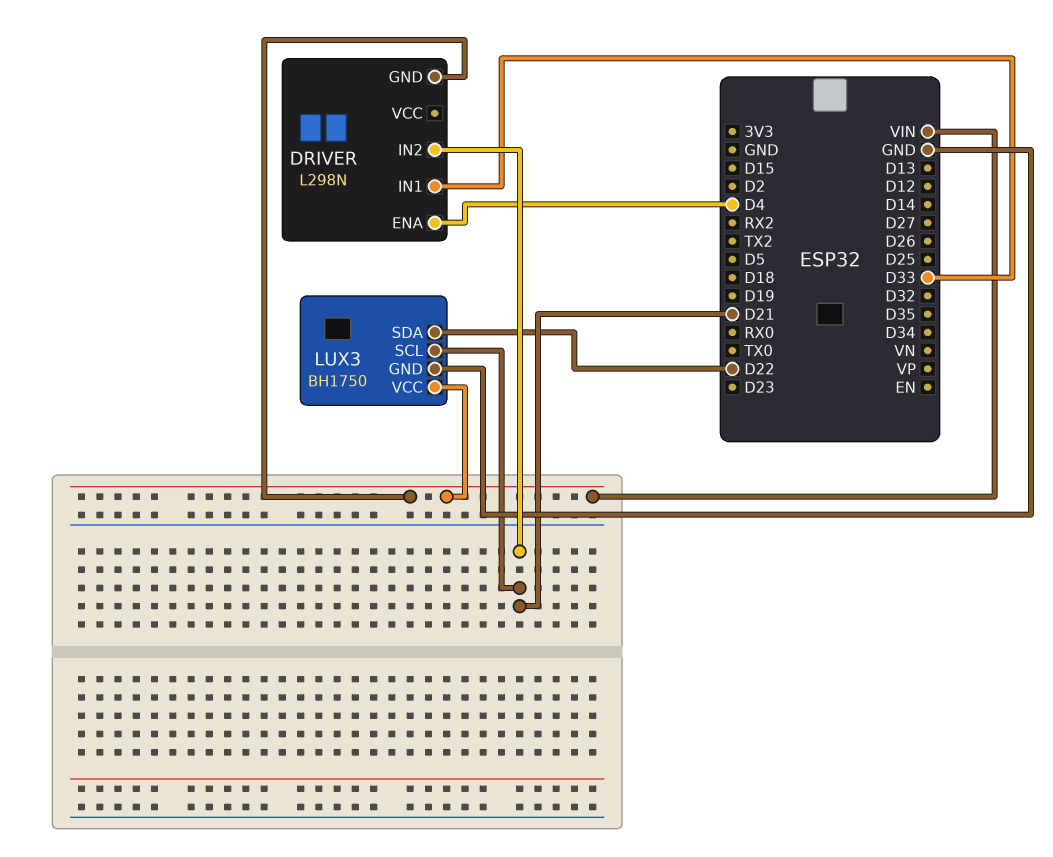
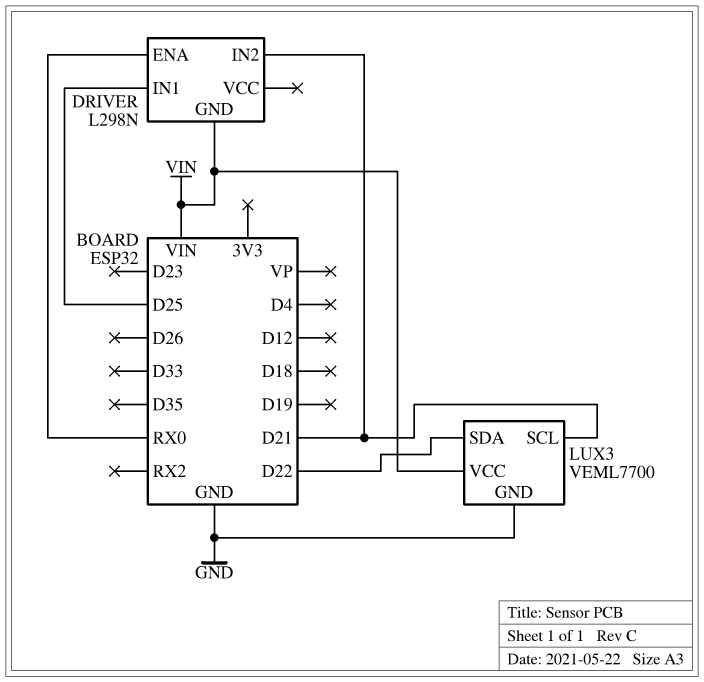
DRIVER pin ENA: D4 -> RX0
DRIVER pin IN1: D33 -> D25
LUX3: BH1750 -> VEML7700

